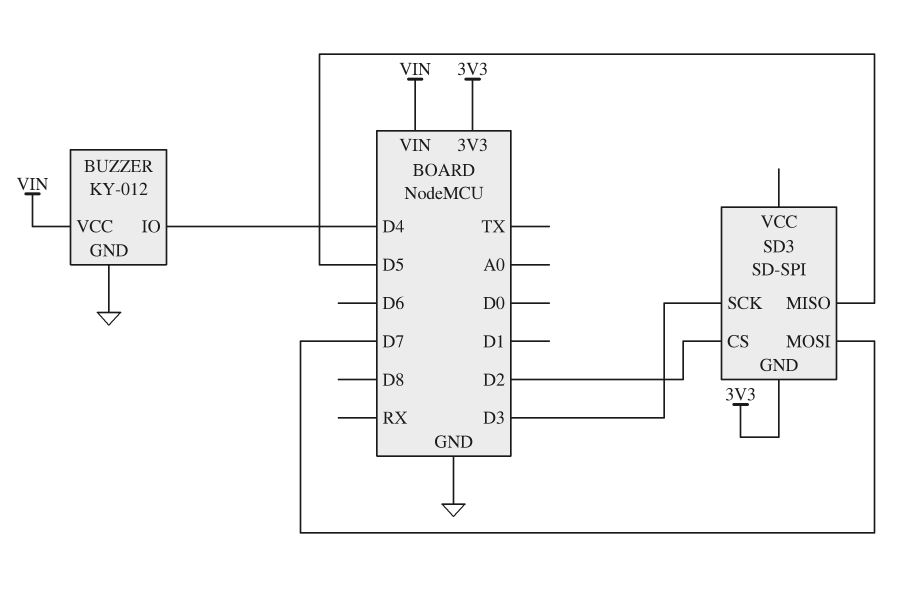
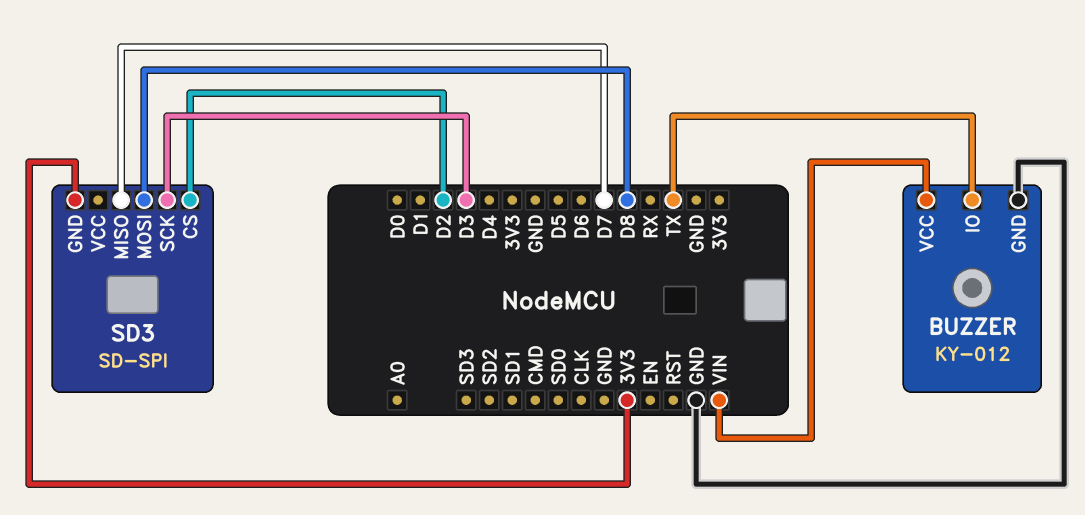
BUZZER pin IO: D4 -> TX
SD3 pin MISO: D5 -> D7
SD3 pin MOSI: D7 -> D8

